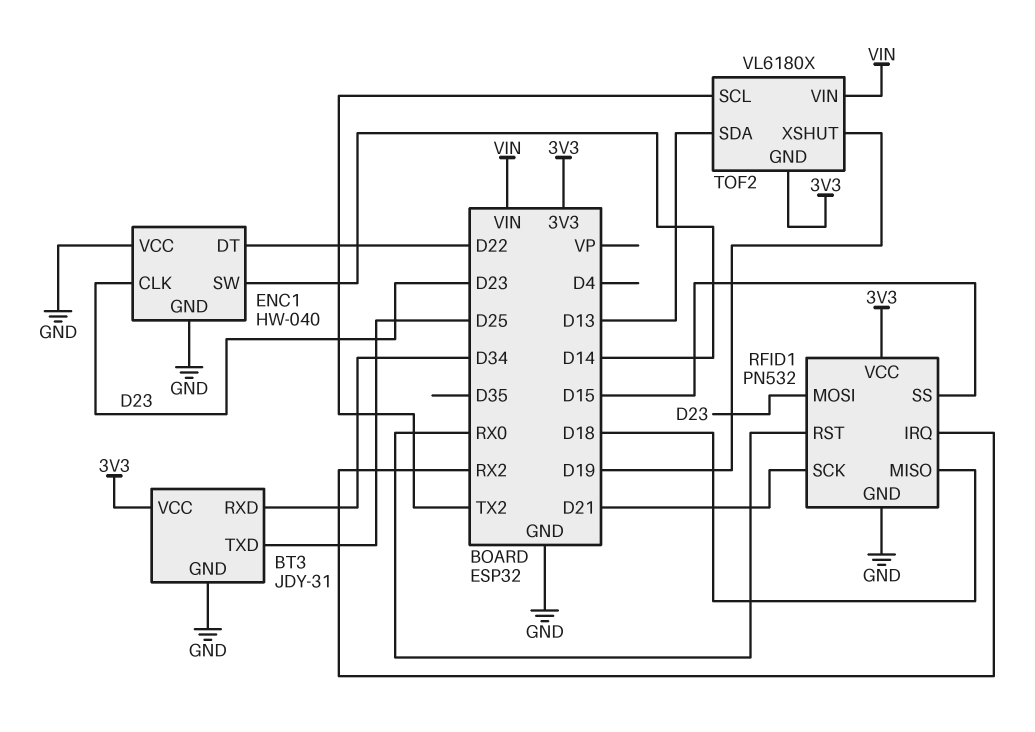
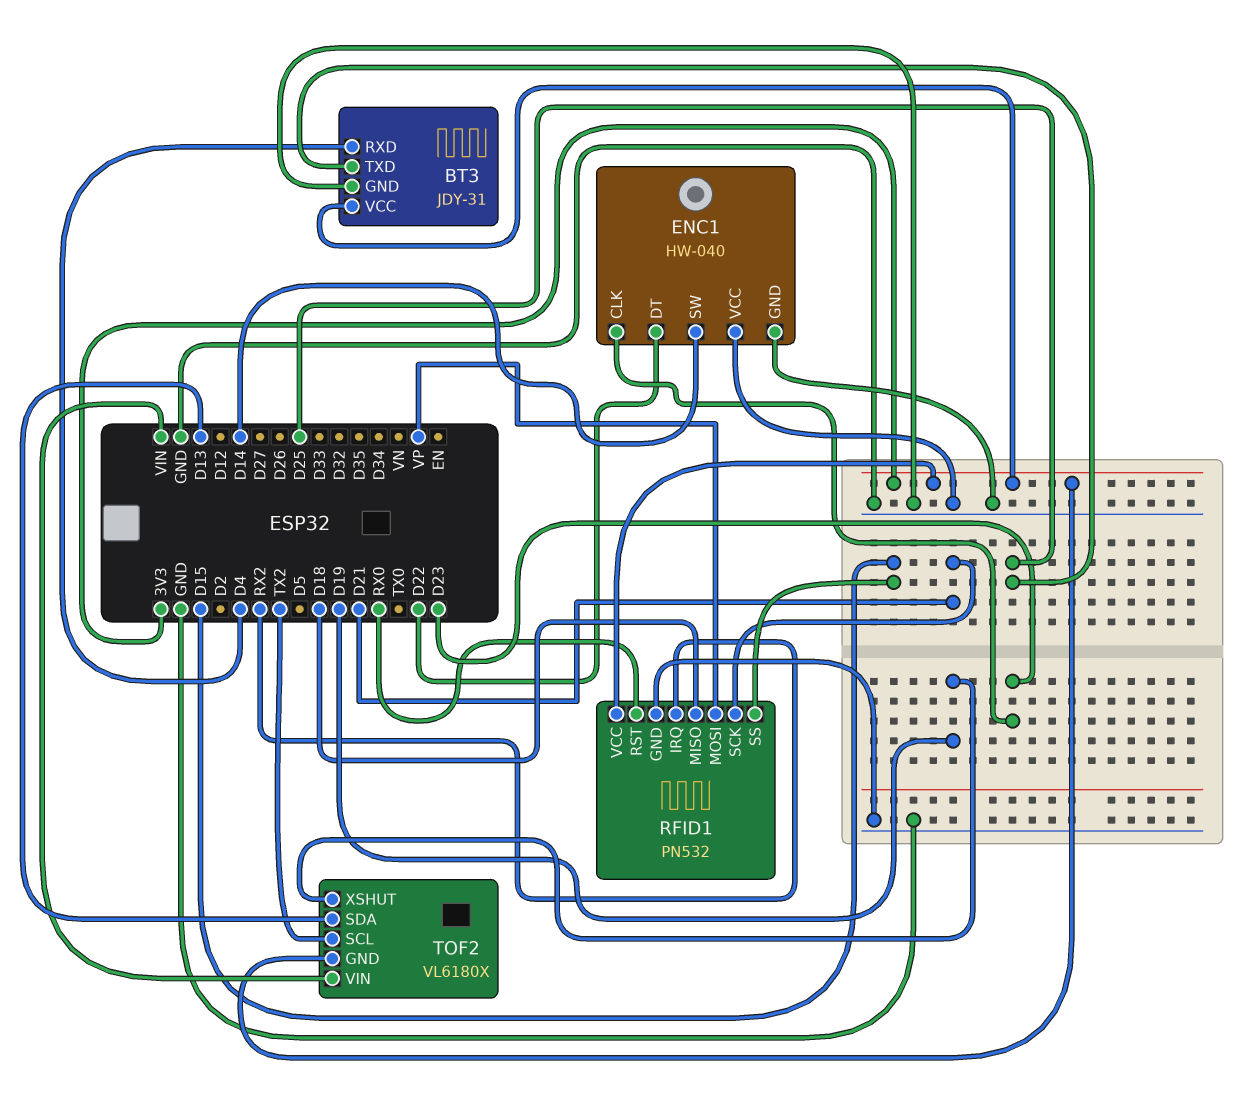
BT3 pin RXD: D34 -> D4
RFID1 pin MOSI: D23 -> VP

